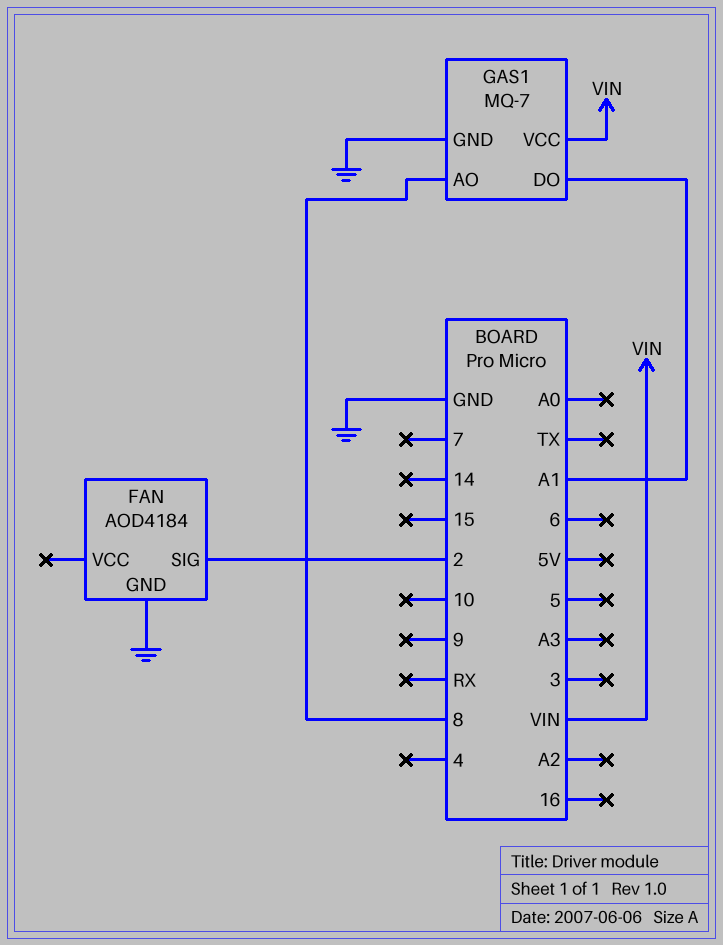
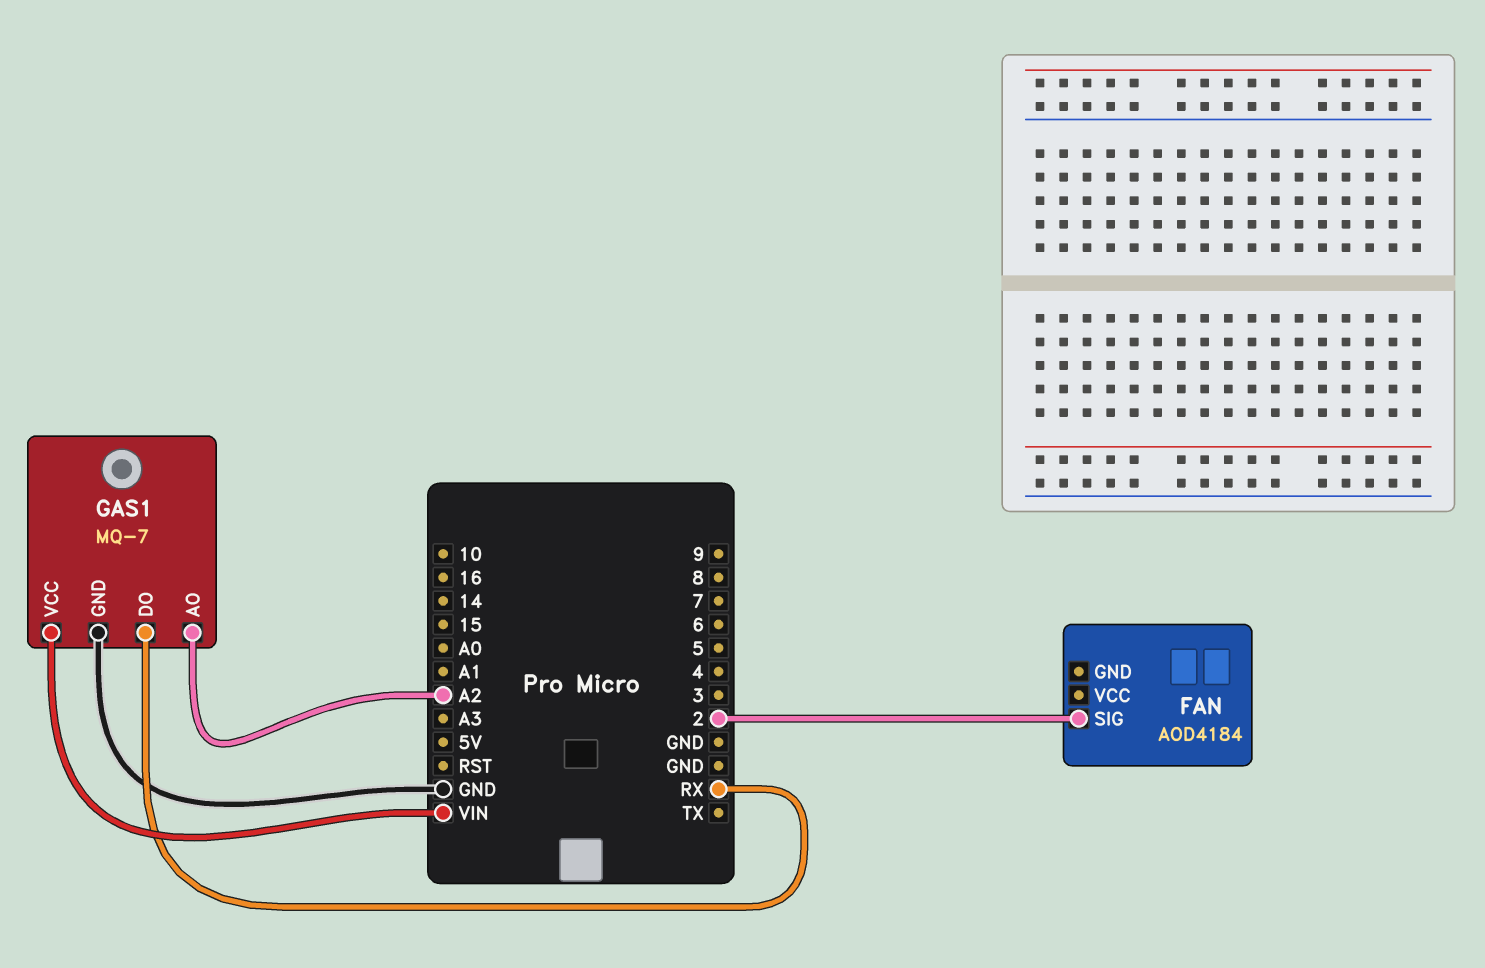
FAN pin GND: GND -> none
GAS1 pin AO: 8 -> A2
GAS1 pin DO: A1 -> RX

